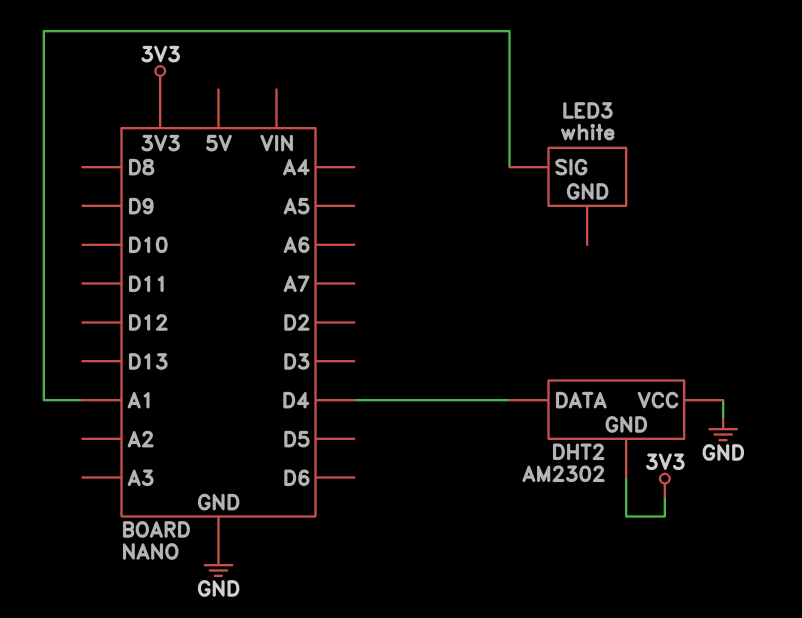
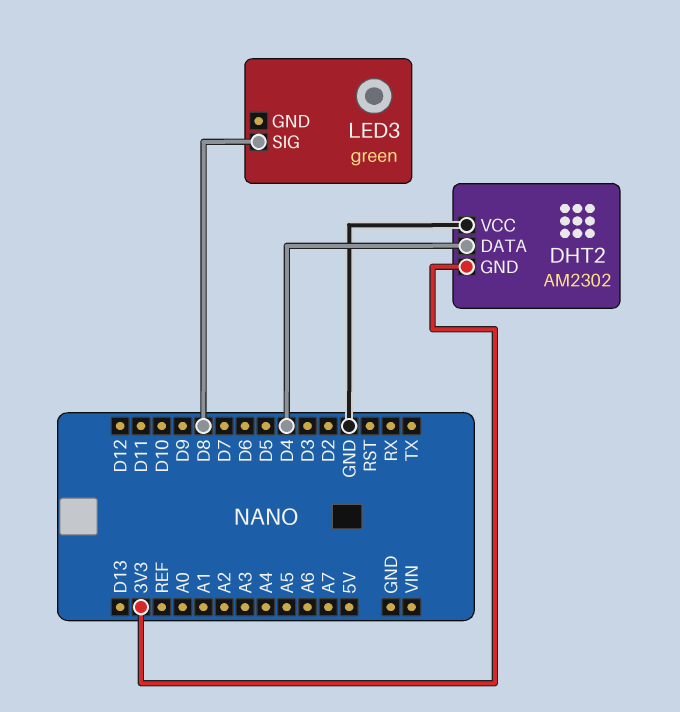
LED3: white -> green
LED3 pin SIG: A1 -> D8

